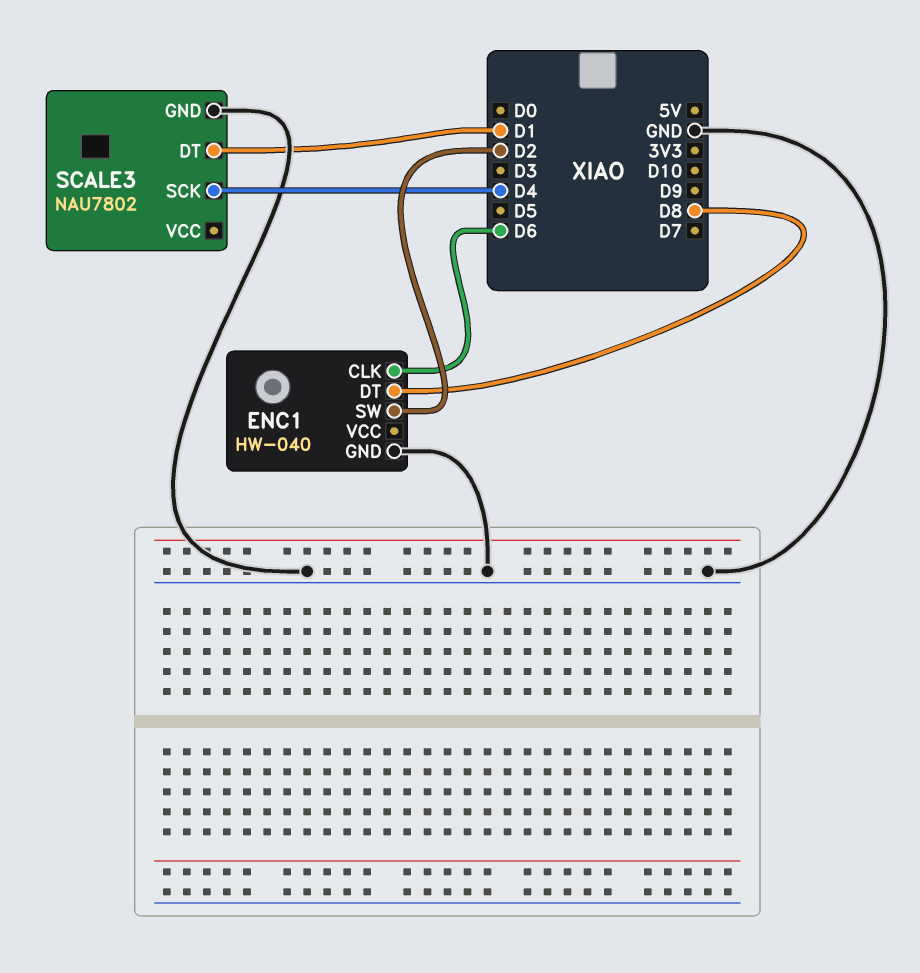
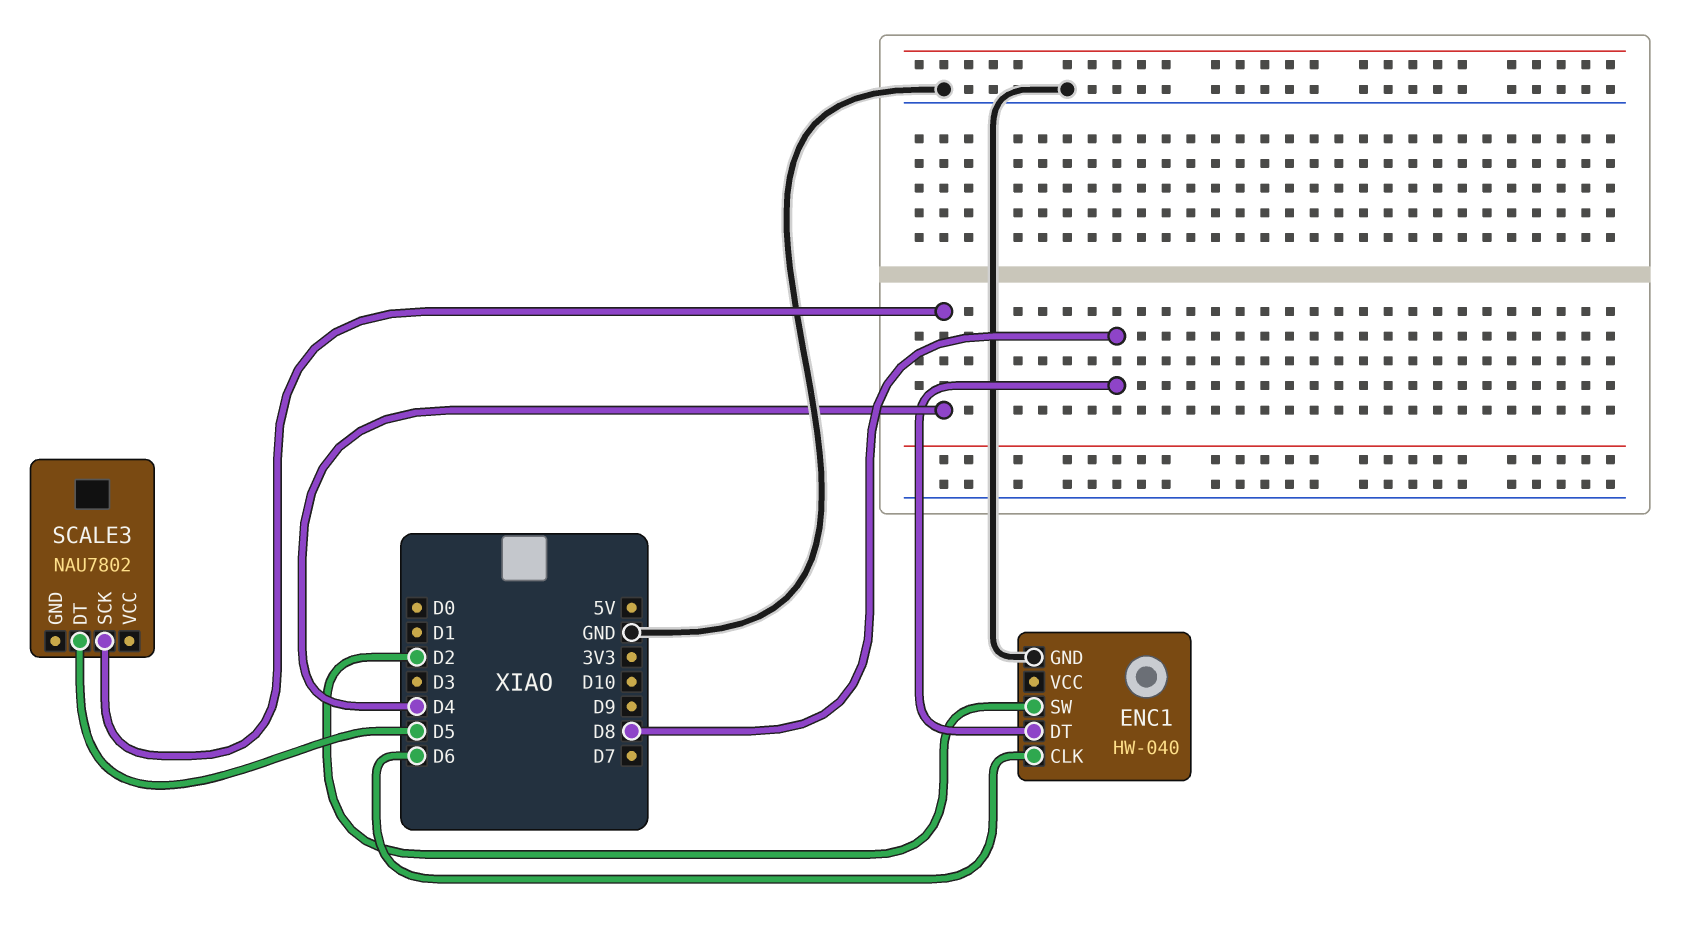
SCALE3 pin DT: D1 -> D5
SCALE3 pin GND: GND -> none

